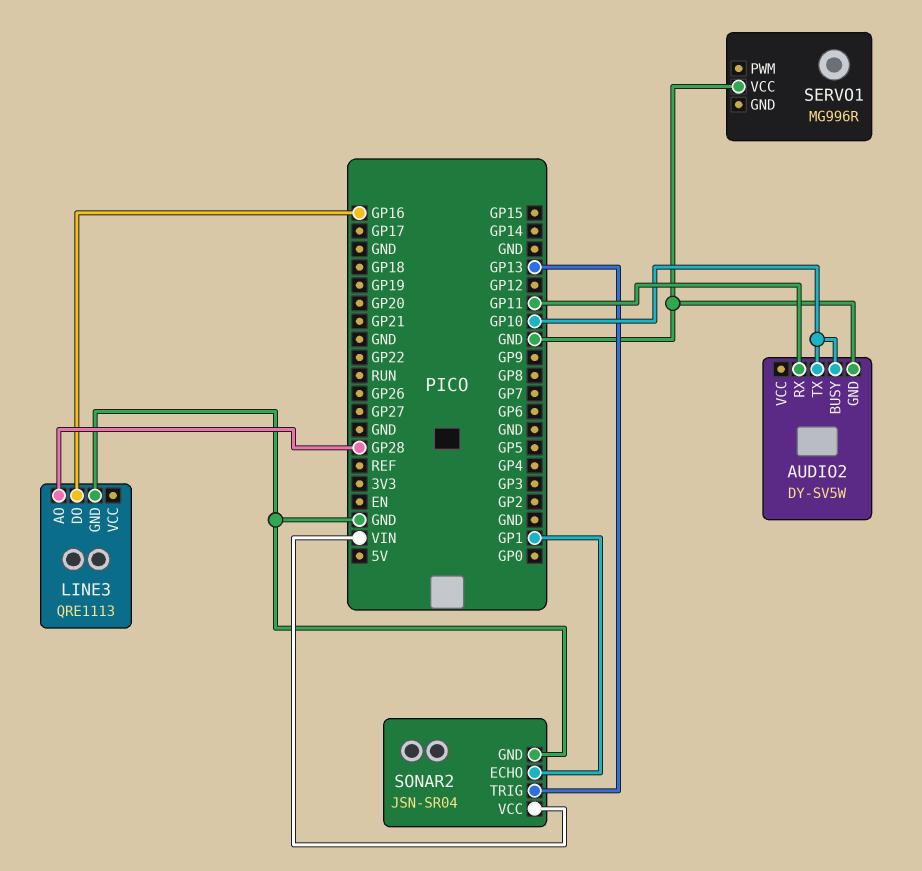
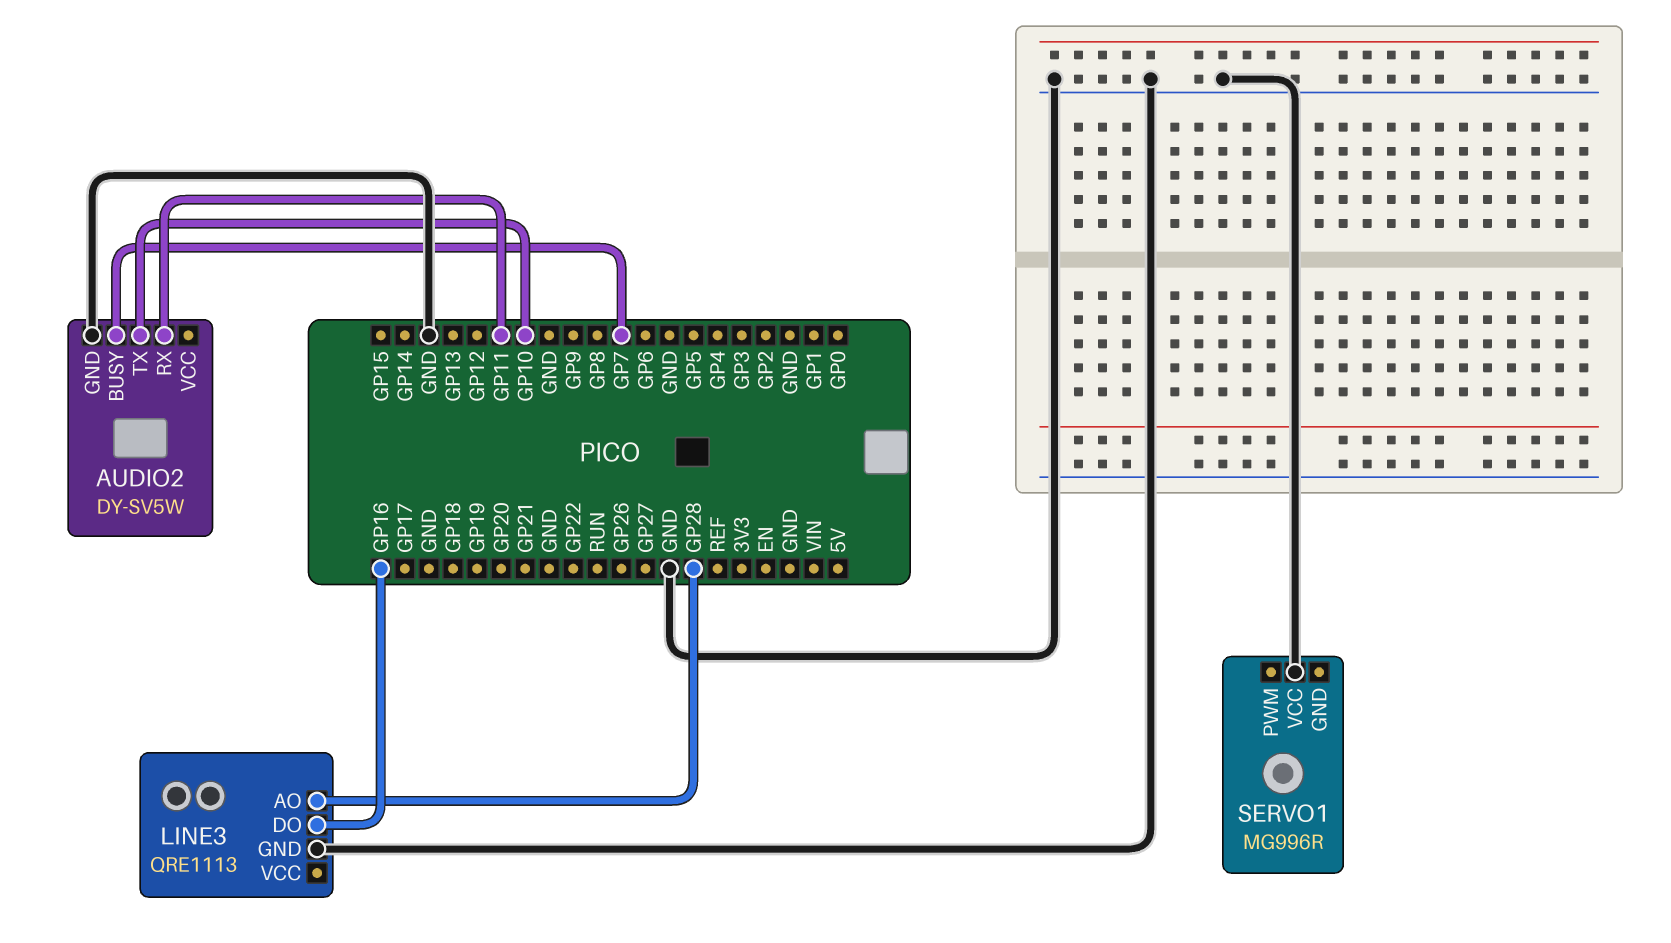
AUDIO2 pin BUSY: GP10 -> GP7
SONAR2: JSN-SR04 -> none
SONAR2 pin ECHO: GP1 -> none
SONAR2 pin GND: GND -> none
SONAR2 pin TRIG: GP13 -> none
SONAR2 pin VCC: VIN -> none

